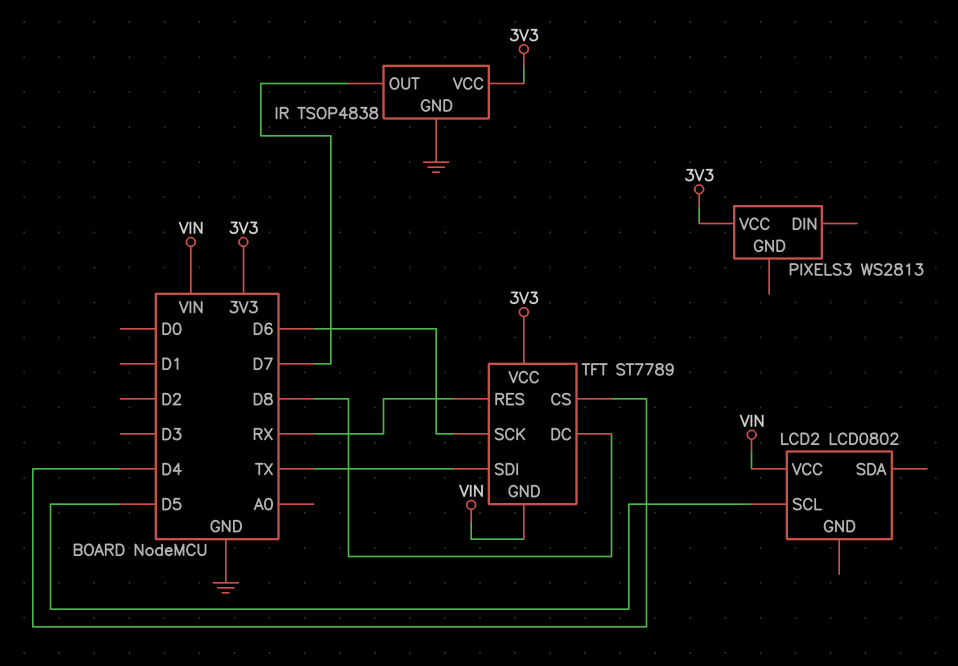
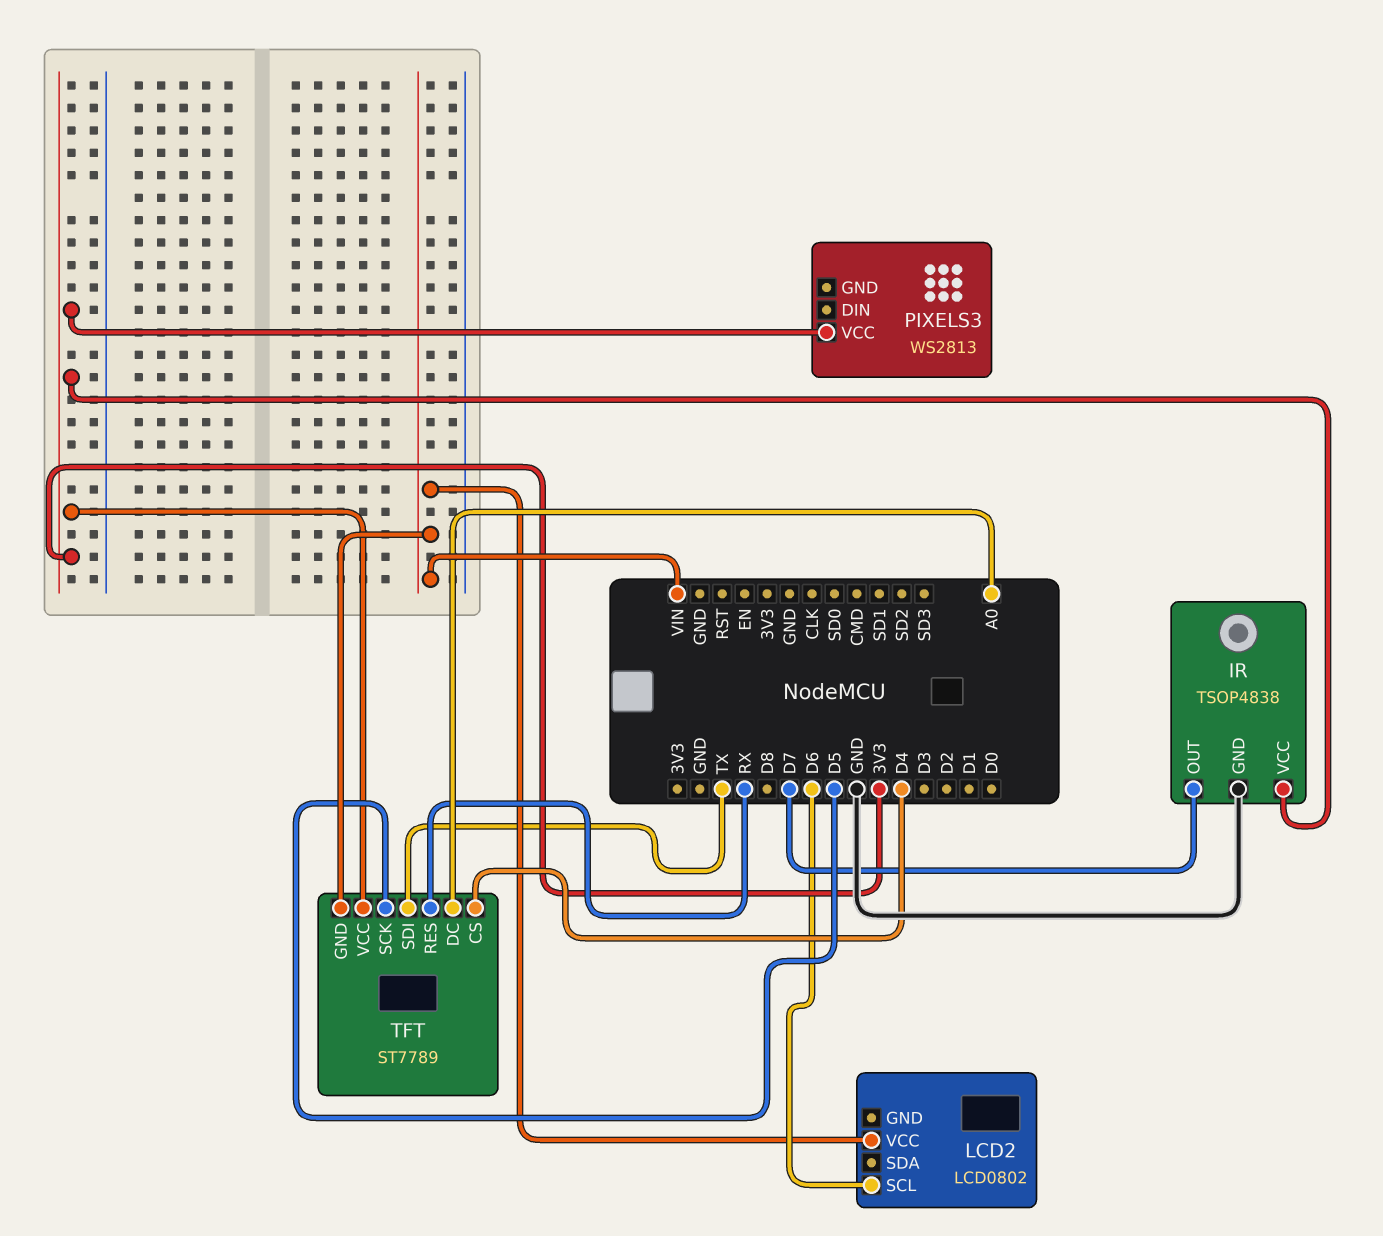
LCD2 pin SCL: D5 -> D6
TFT pin DC: D8 -> A0
TFT pin SCK: D6 -> D5

